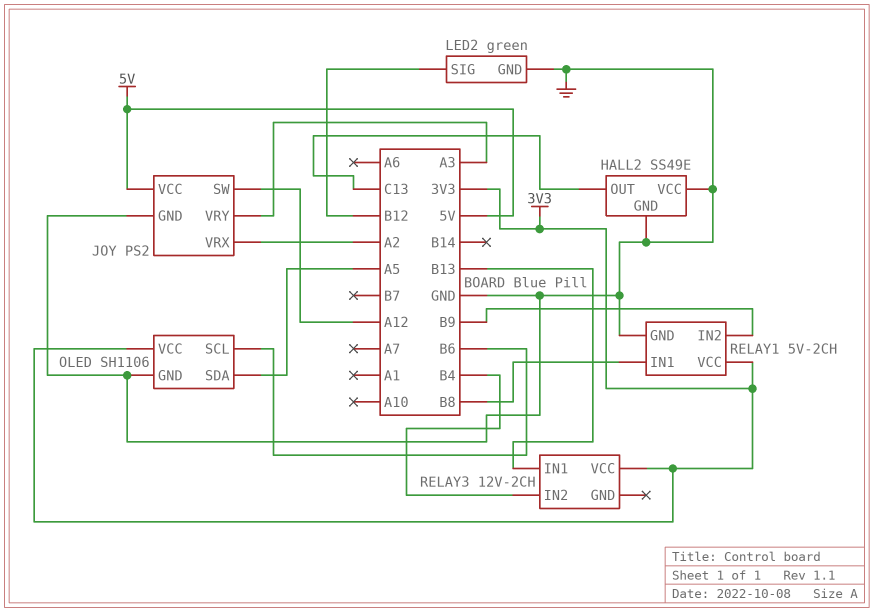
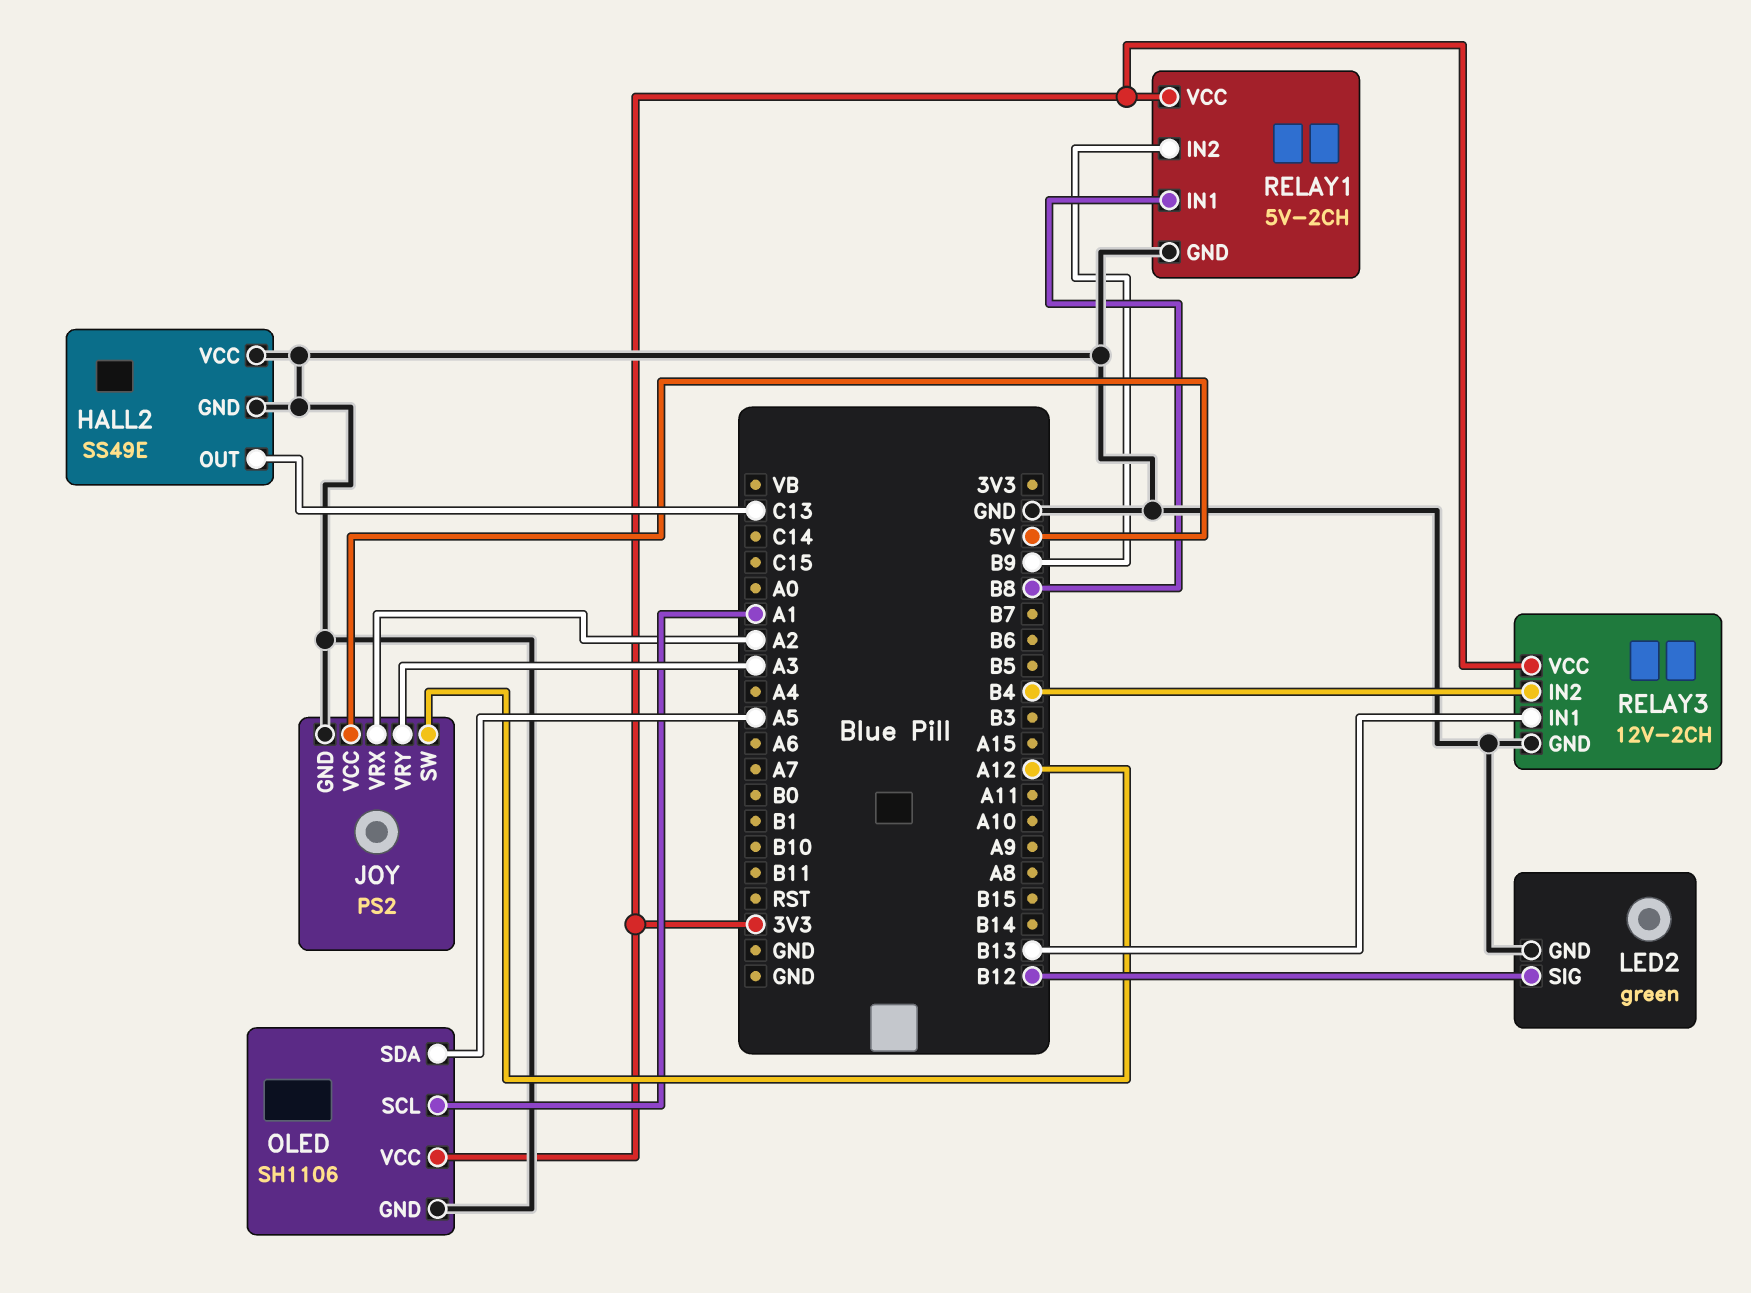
OLED pin SCL: B6 -> A1
RELAY3 pin GND: none -> GND

